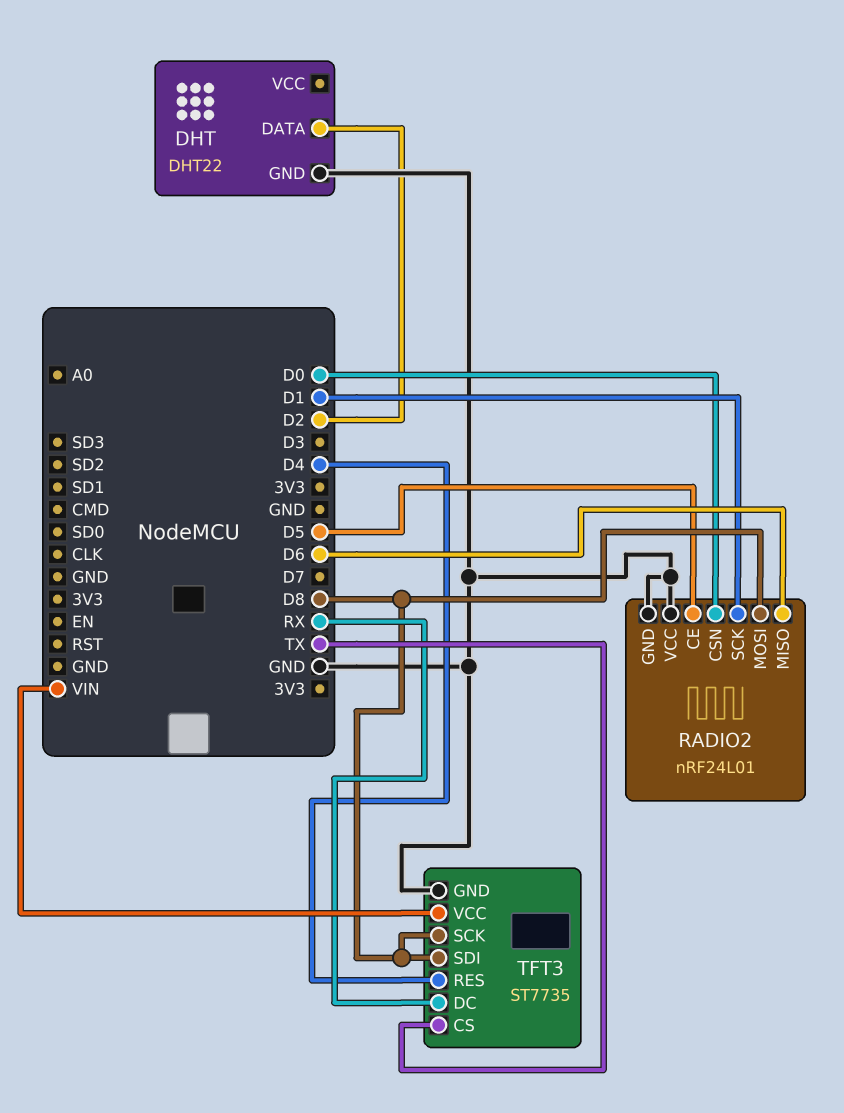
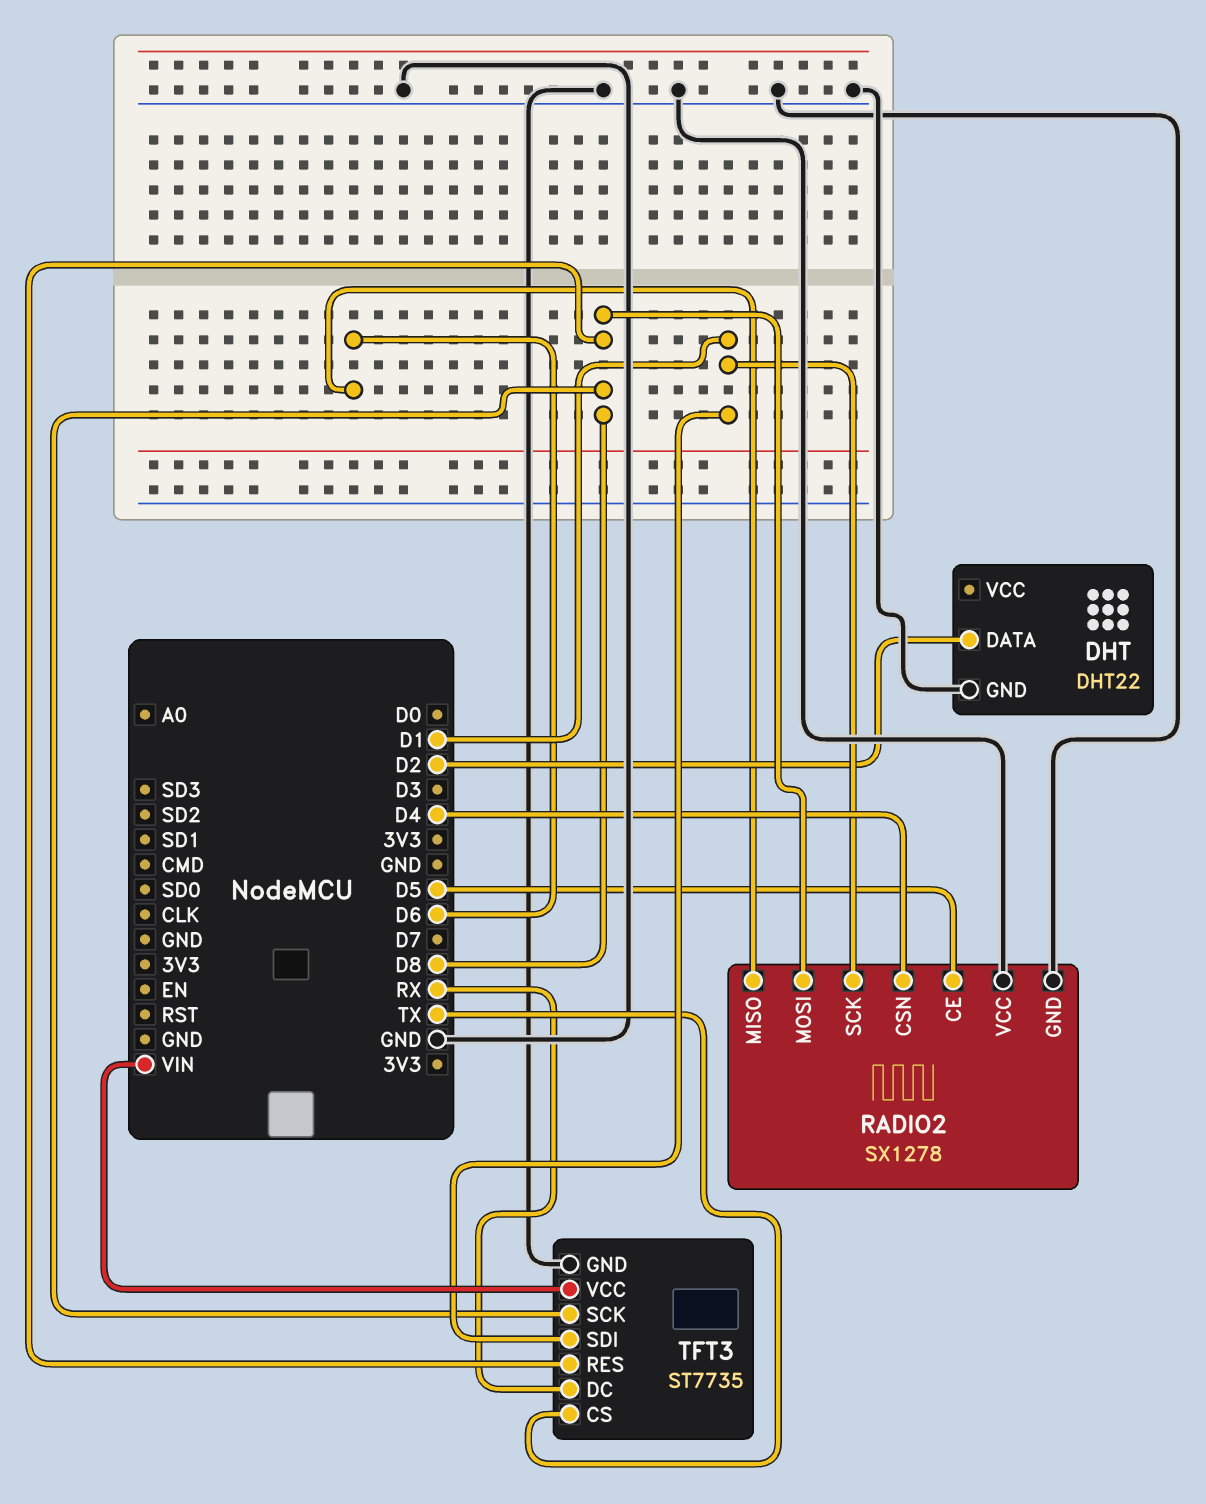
RADIO2: nRF24L01 -> SX1278
RADIO2 pin CSN: D0 -> D4
TFT3 pin RES: D4 -> D8
TFT3 pin SDI: D8 -> D1

